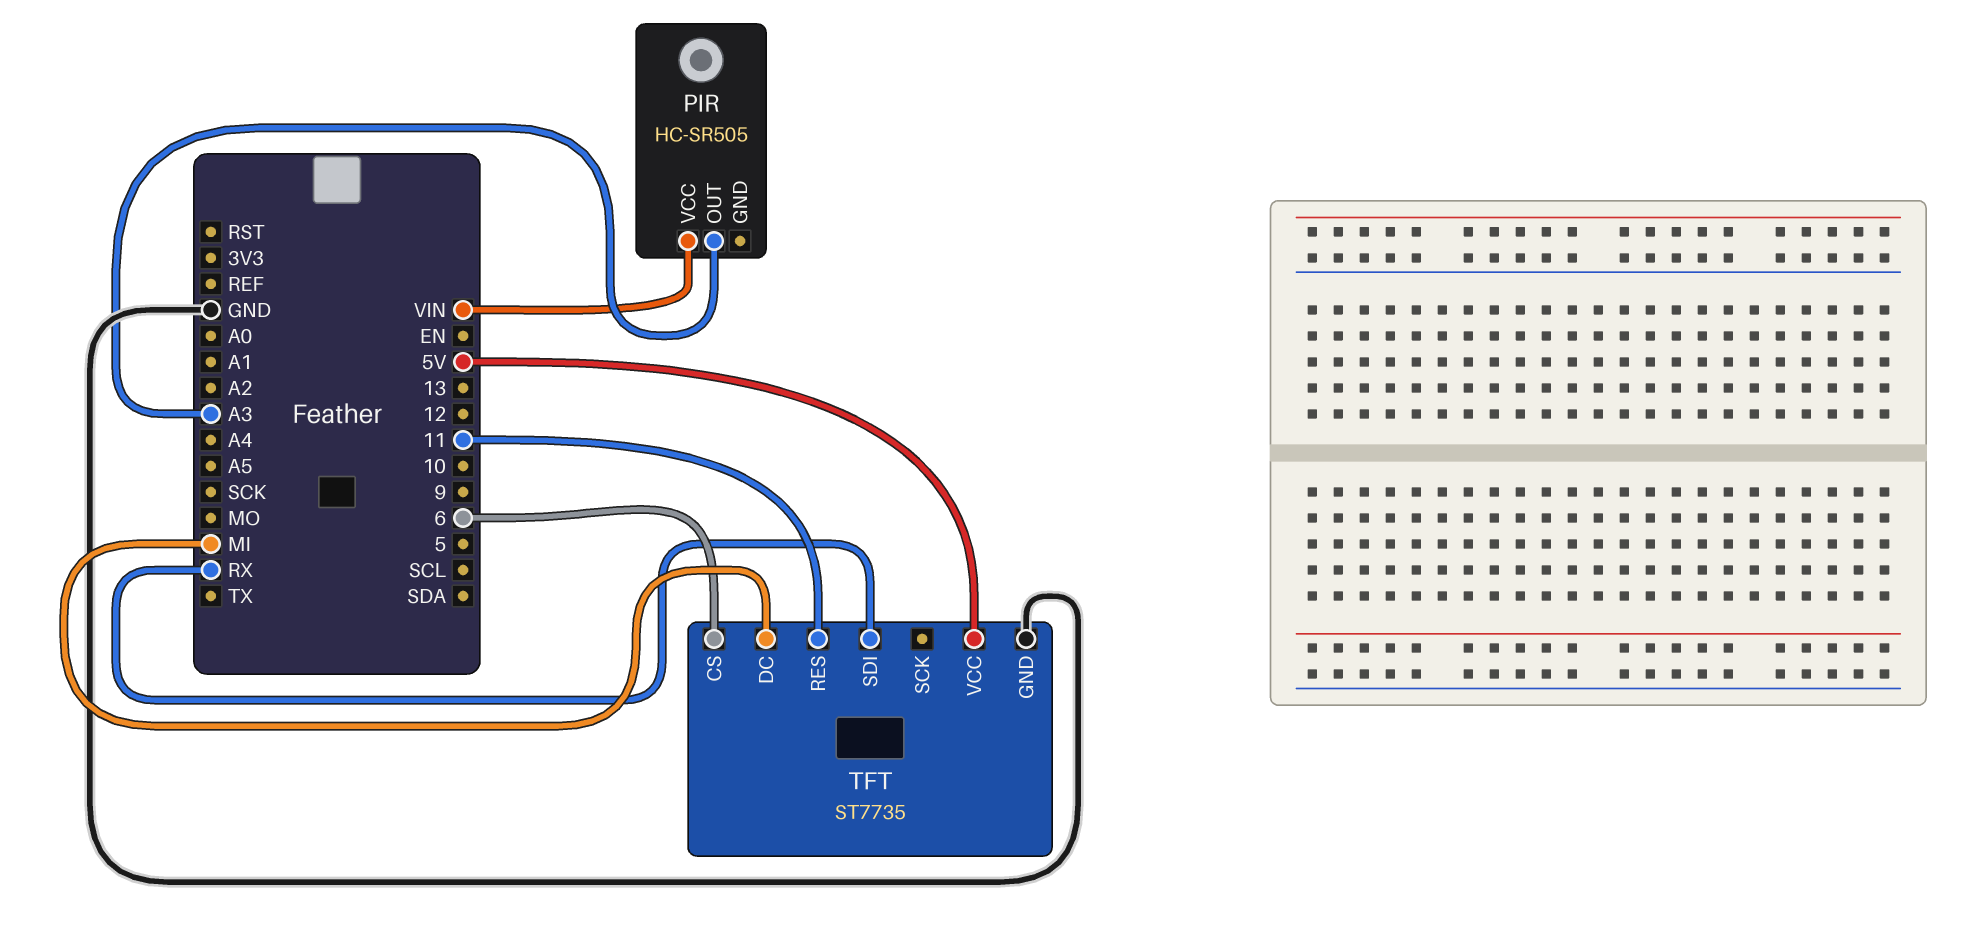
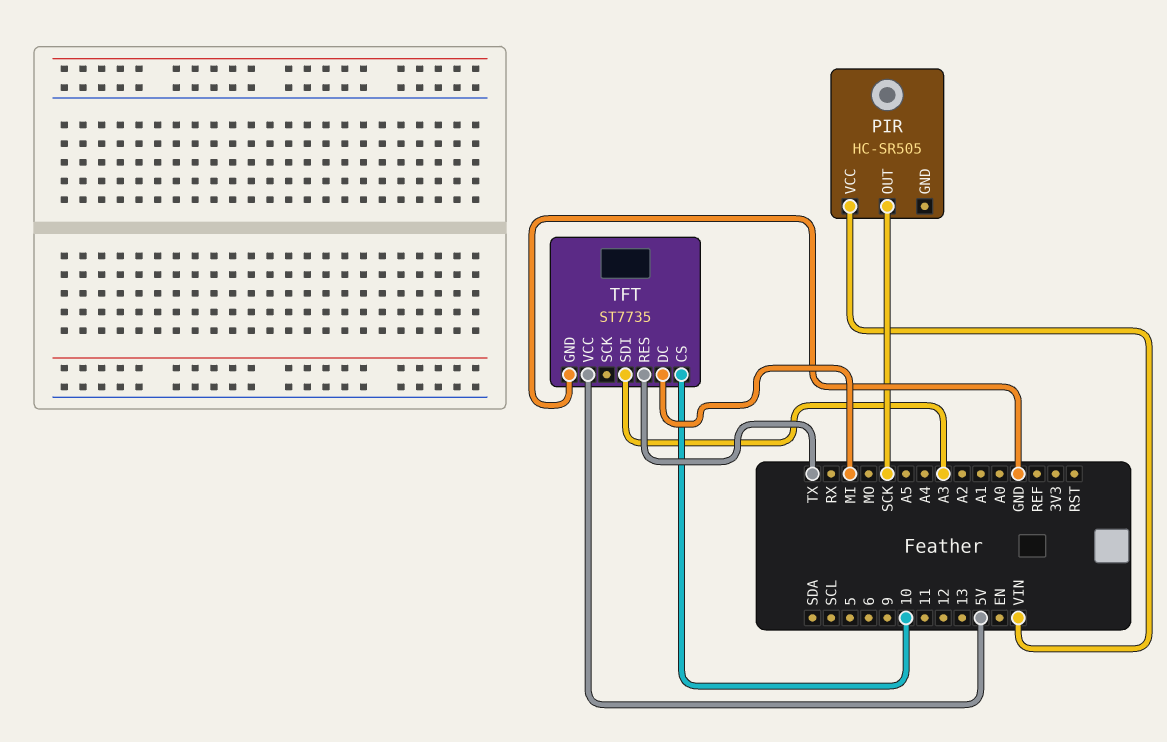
PIR pin OUT: A3 -> SCK
TFT pin CS: 6 -> 10
TFT pin RES: 11 -> TX
TFT pin SDI: RX -> A3

